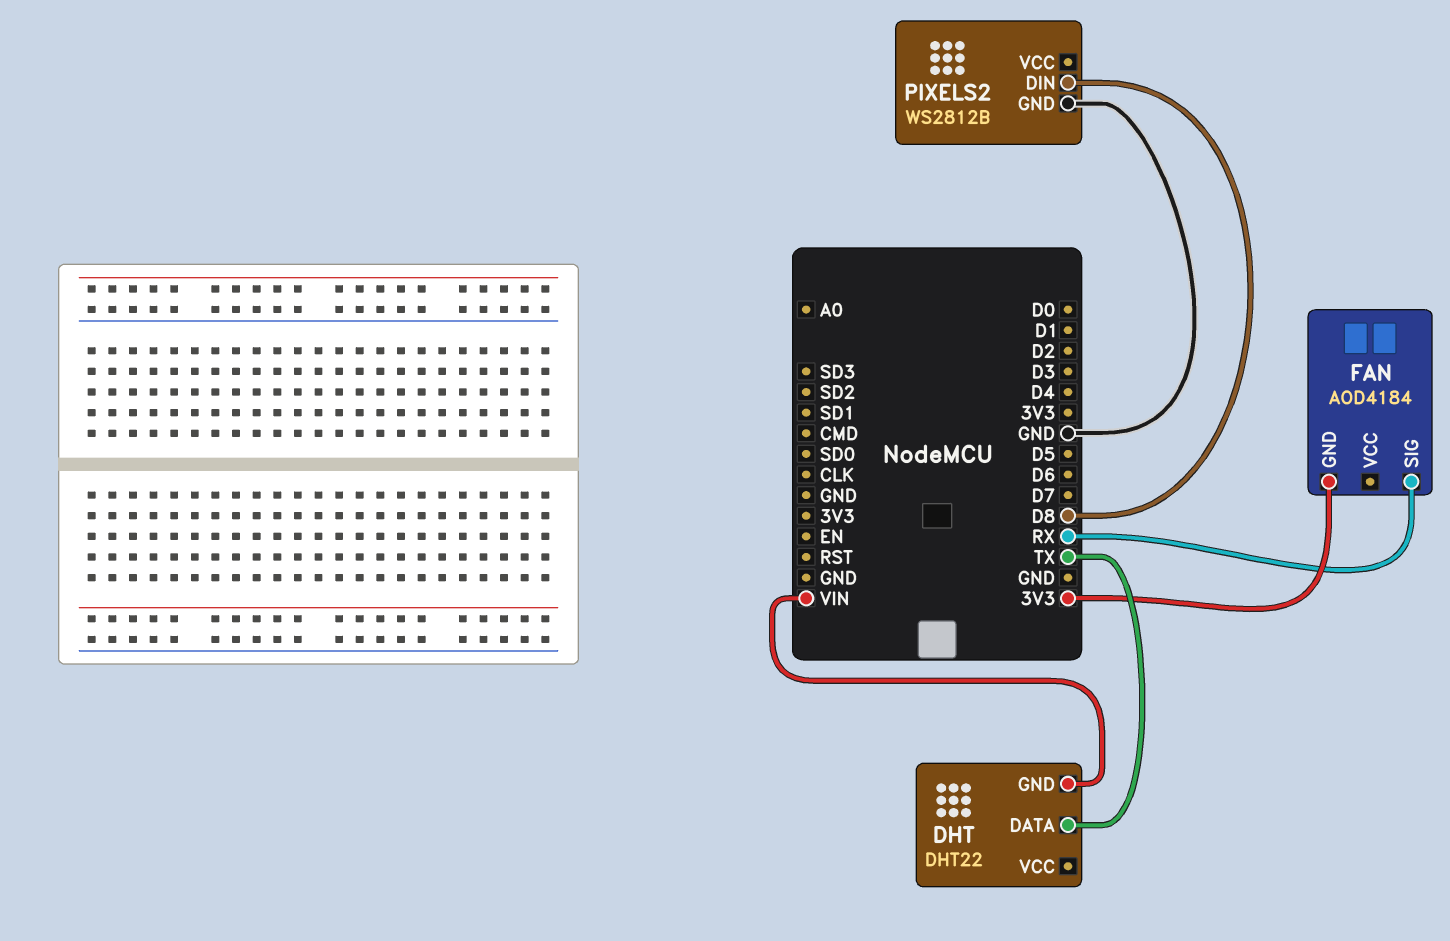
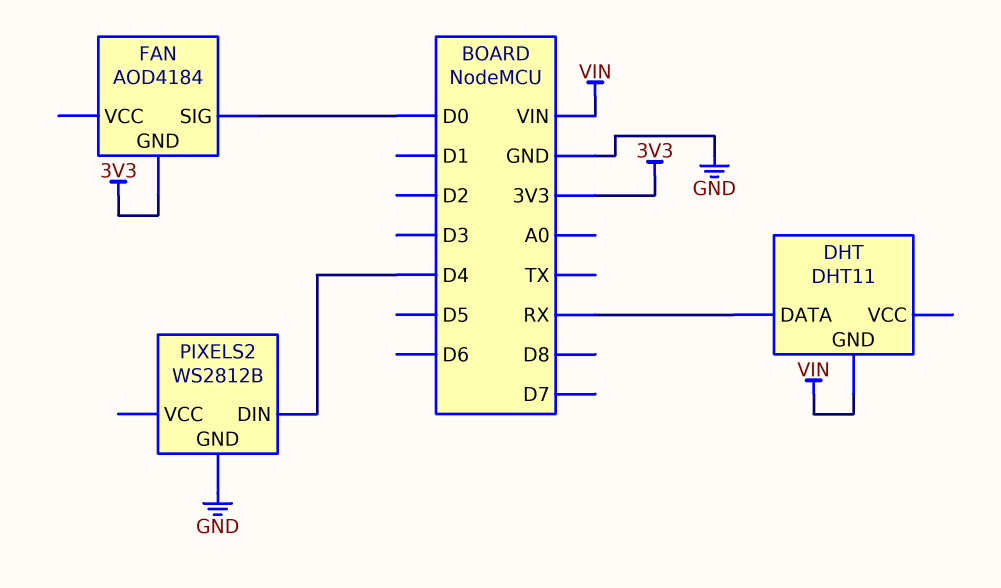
DHT: DHT22 -> DHT11
DHT pin DATA: TX -> RX
FAN pin SIG: RX -> D0
PIXELS2 pin DIN: D8 -> D4

